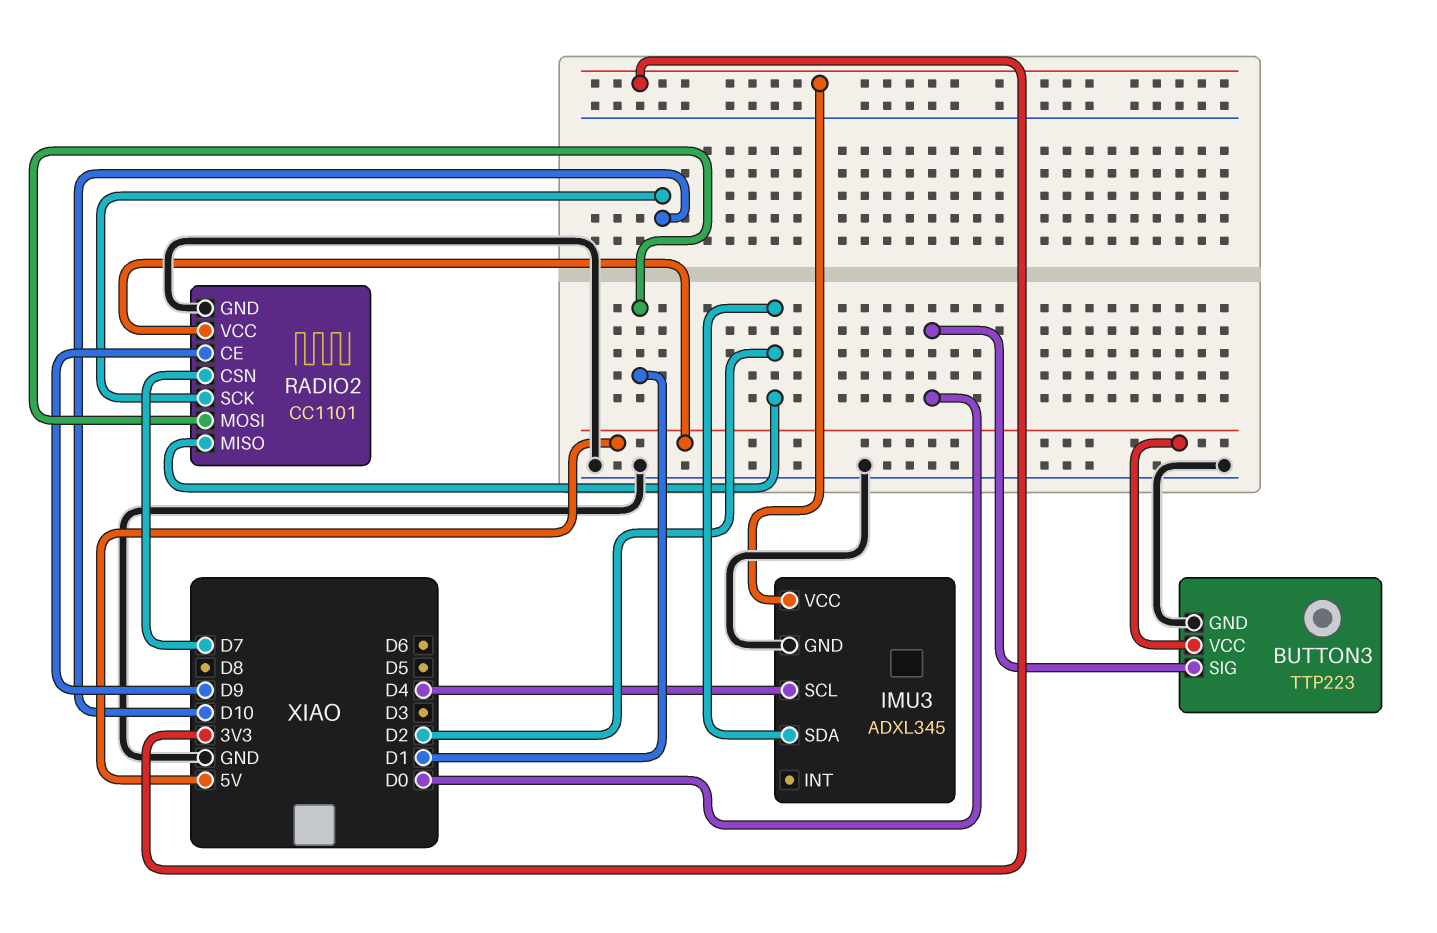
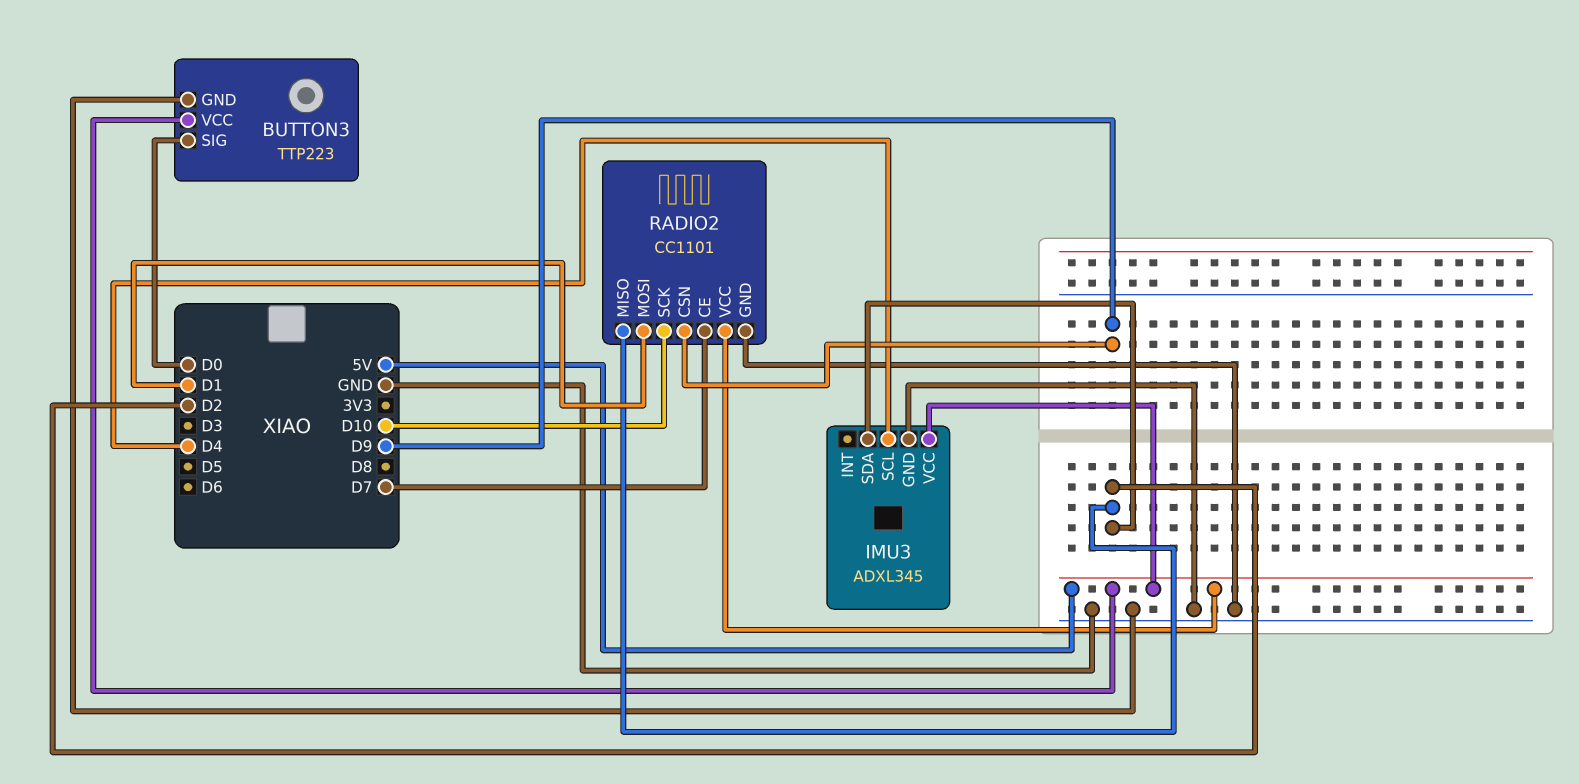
IMU3 pin VCC: 3V3 -> 5V
RADIO2 pin CE: D9 -> D7
RADIO2 pin CSN: D7 -> D9

